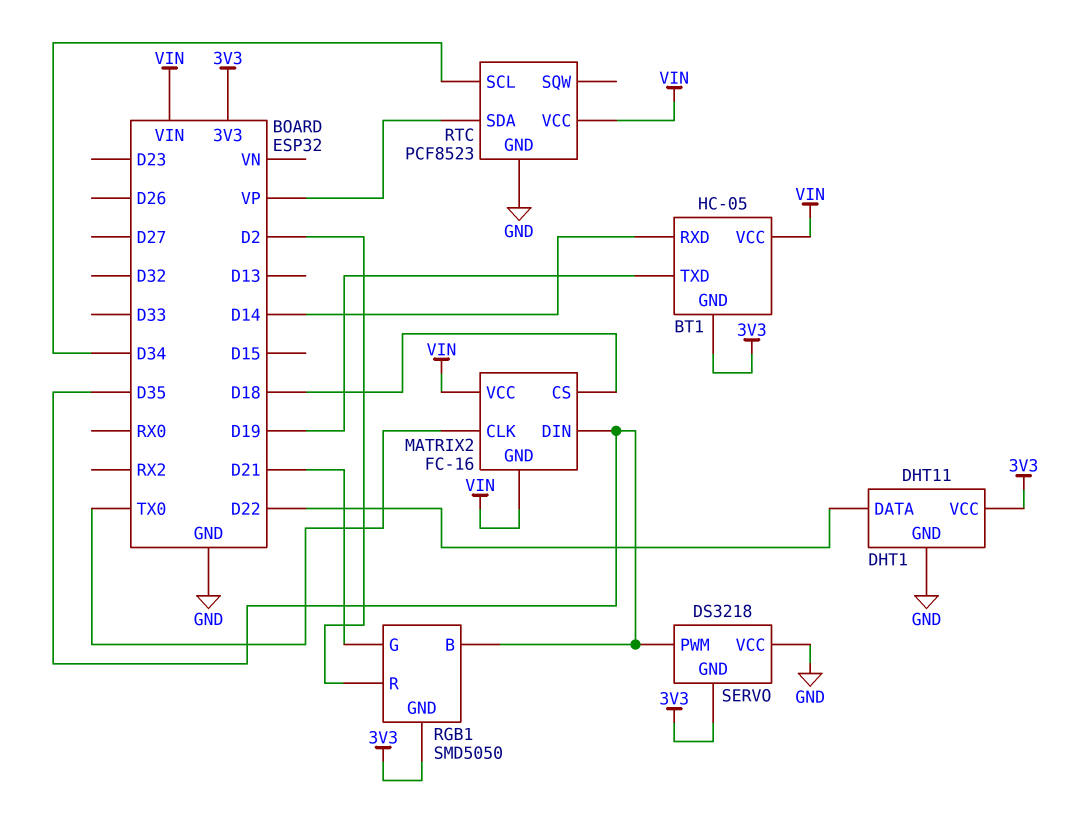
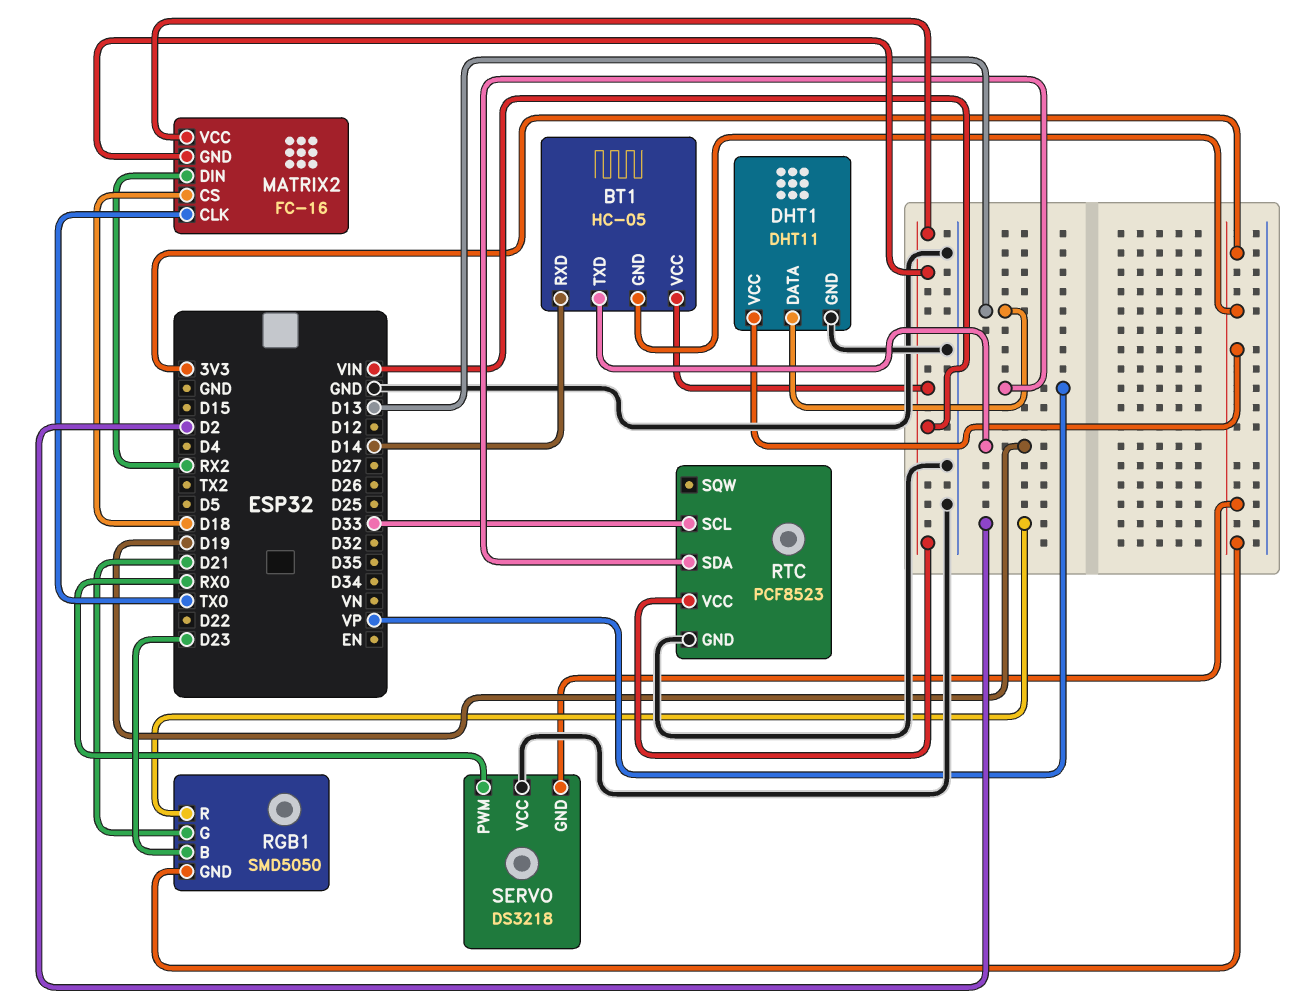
DHT1 pin DATA: D22 -> D13
MATRIX2 pin DIN: D35 -> RX2
RGB1 pin B: D35 -> D23
RTC pin SCL: D34 -> D33
SERVO pin PWM: D35 -> RX0

